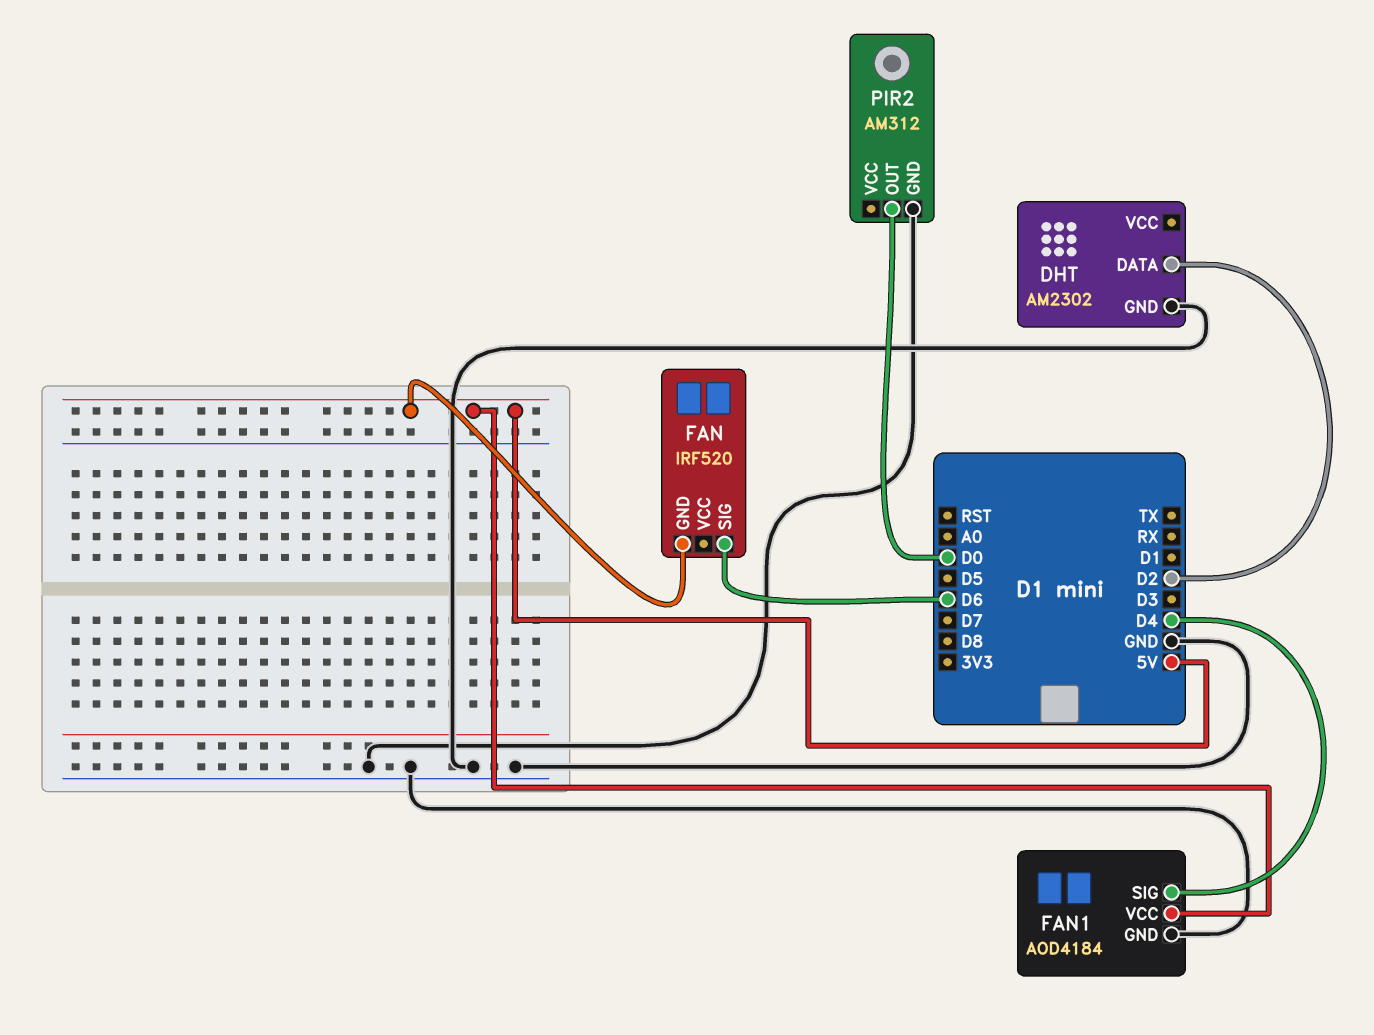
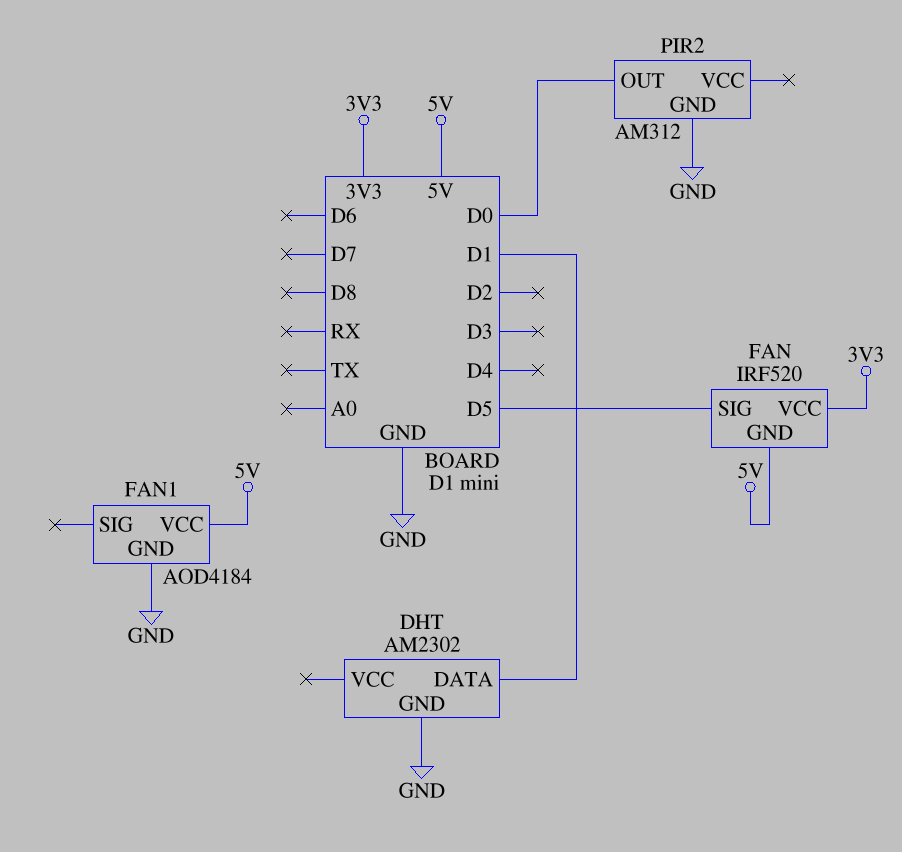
DHT pin DATA: D2 -> D1
FAN pin SIG: D6 -> D5
FAN pin VCC: none -> 3V3
FAN1 pin SIG: D4 -> none

